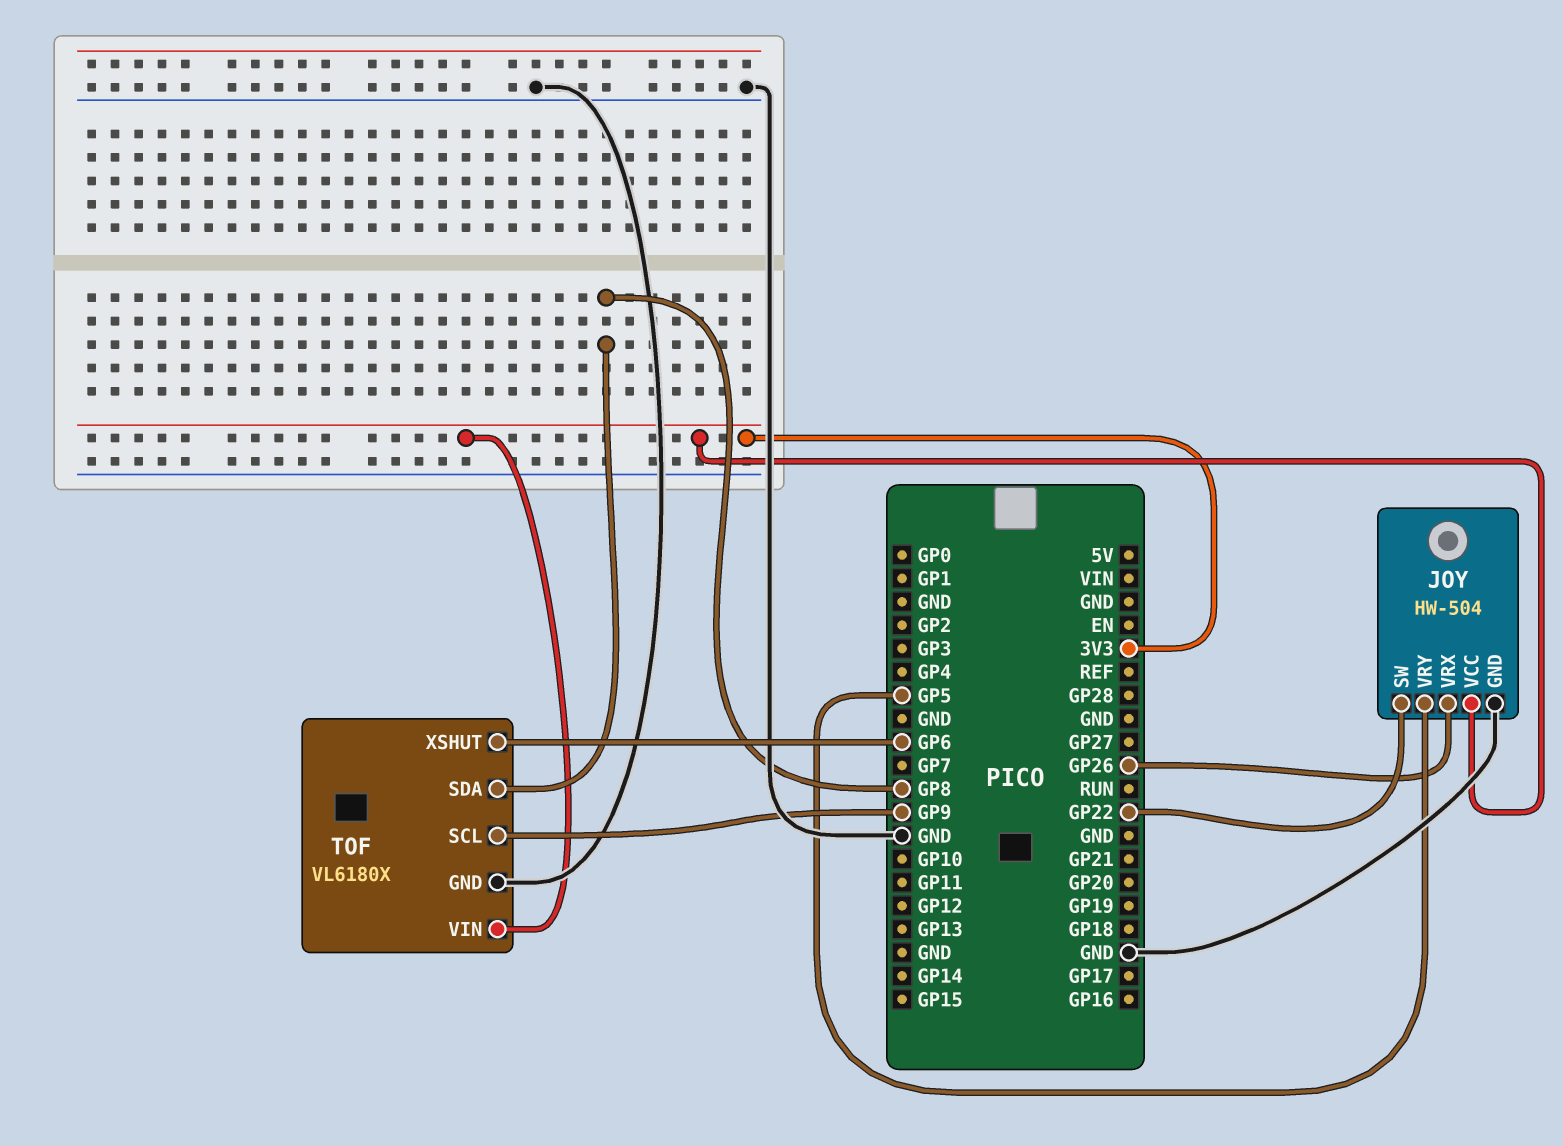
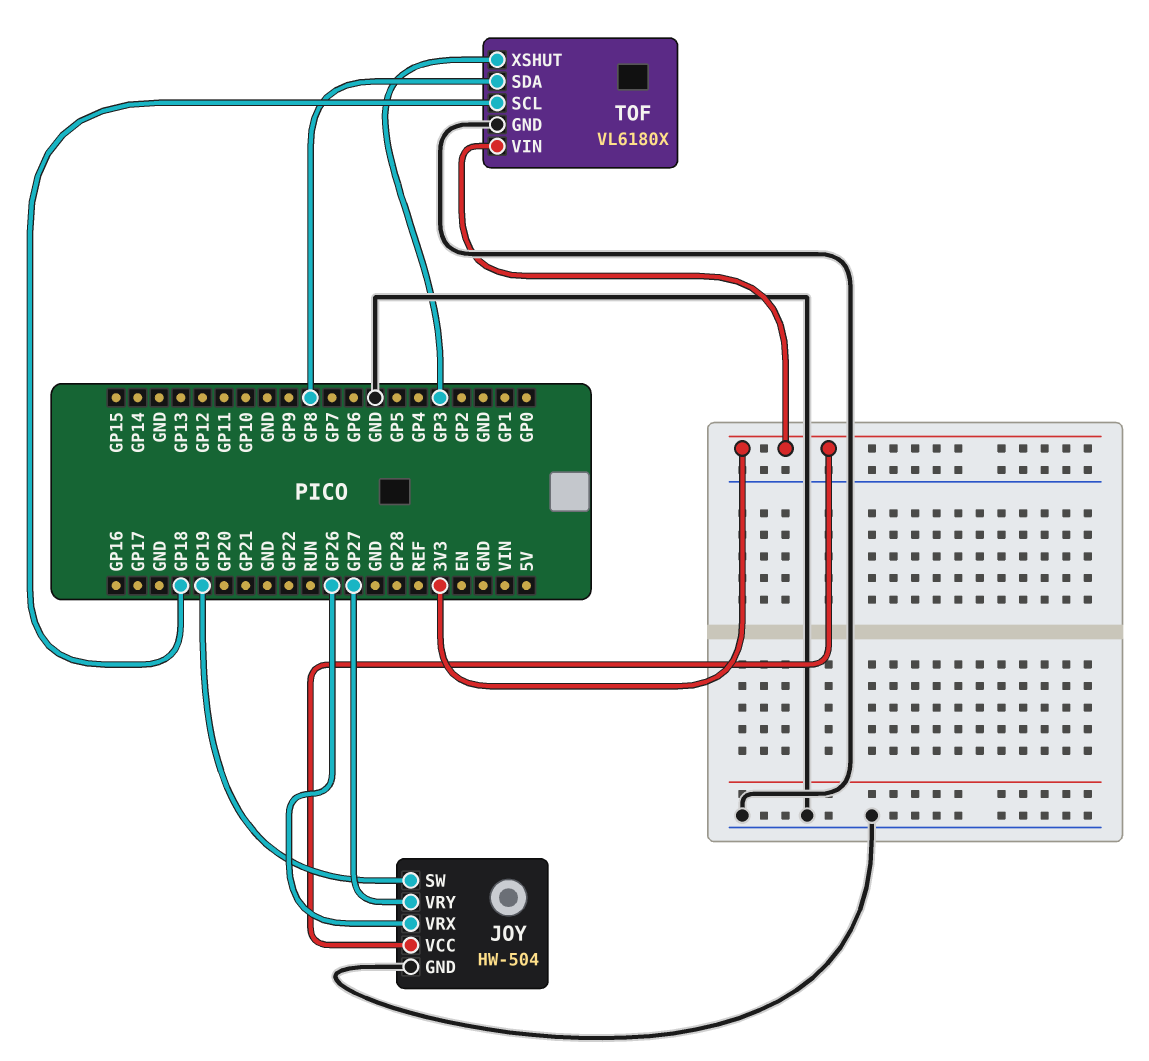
JOY pin SW: GP22 -> GP19
JOY pin VRY: GP5 -> GP27
TOF pin SCL: GP9 -> GP18
TOF pin XSHUT: GP6 -> GP3

